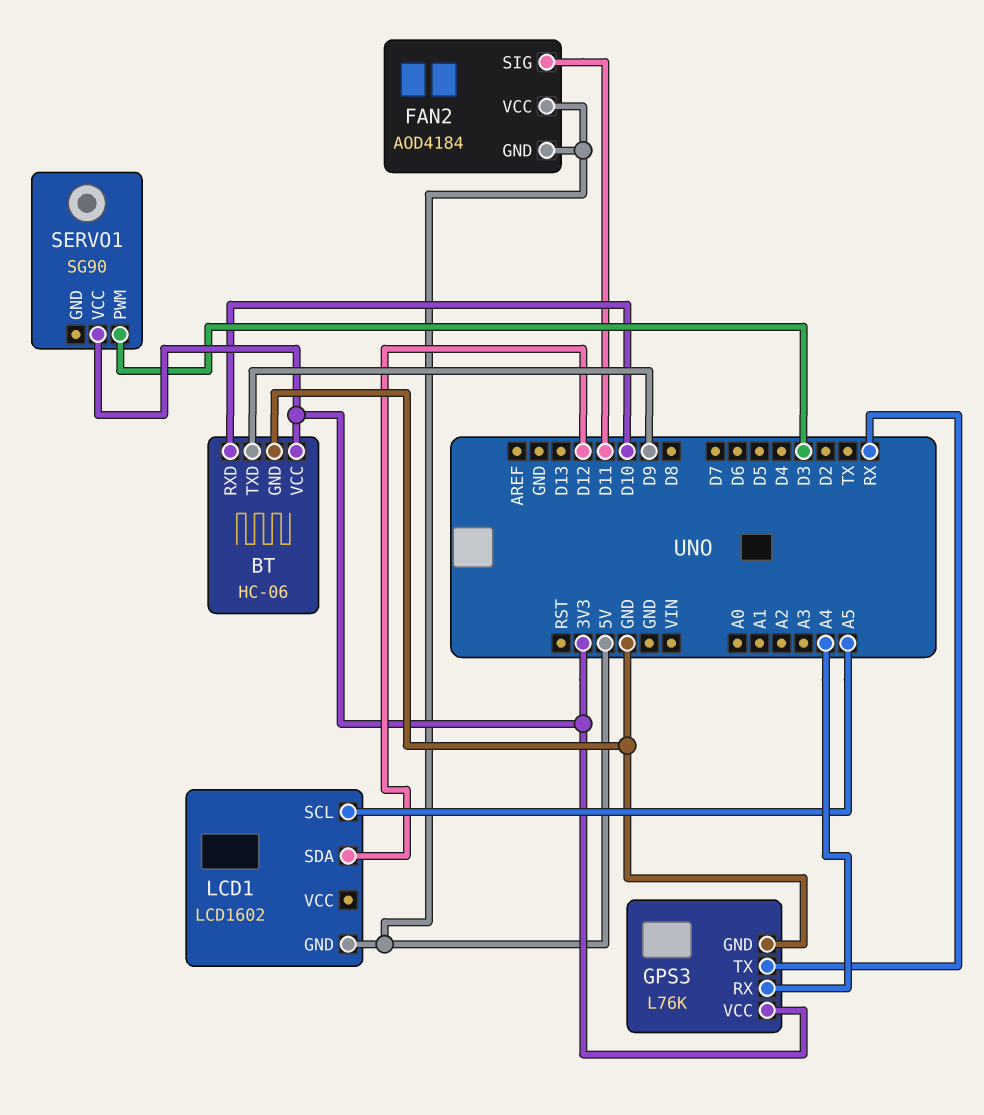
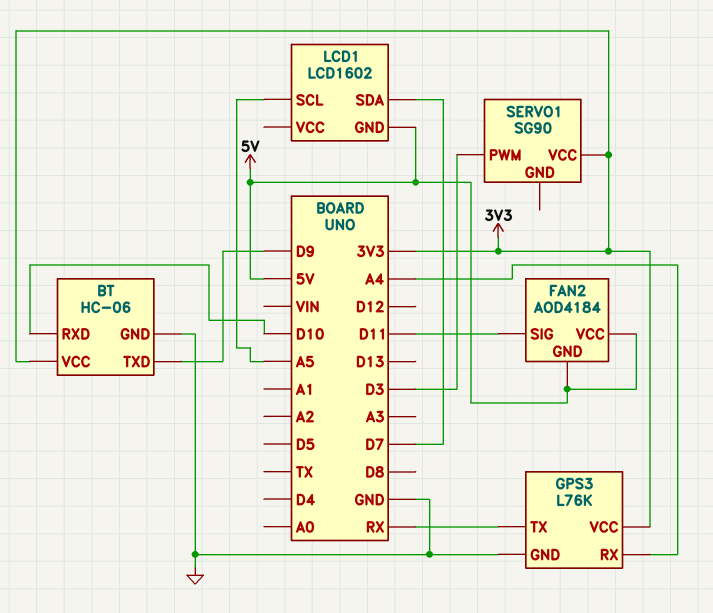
LCD1 pin SDA: D12 -> D7

